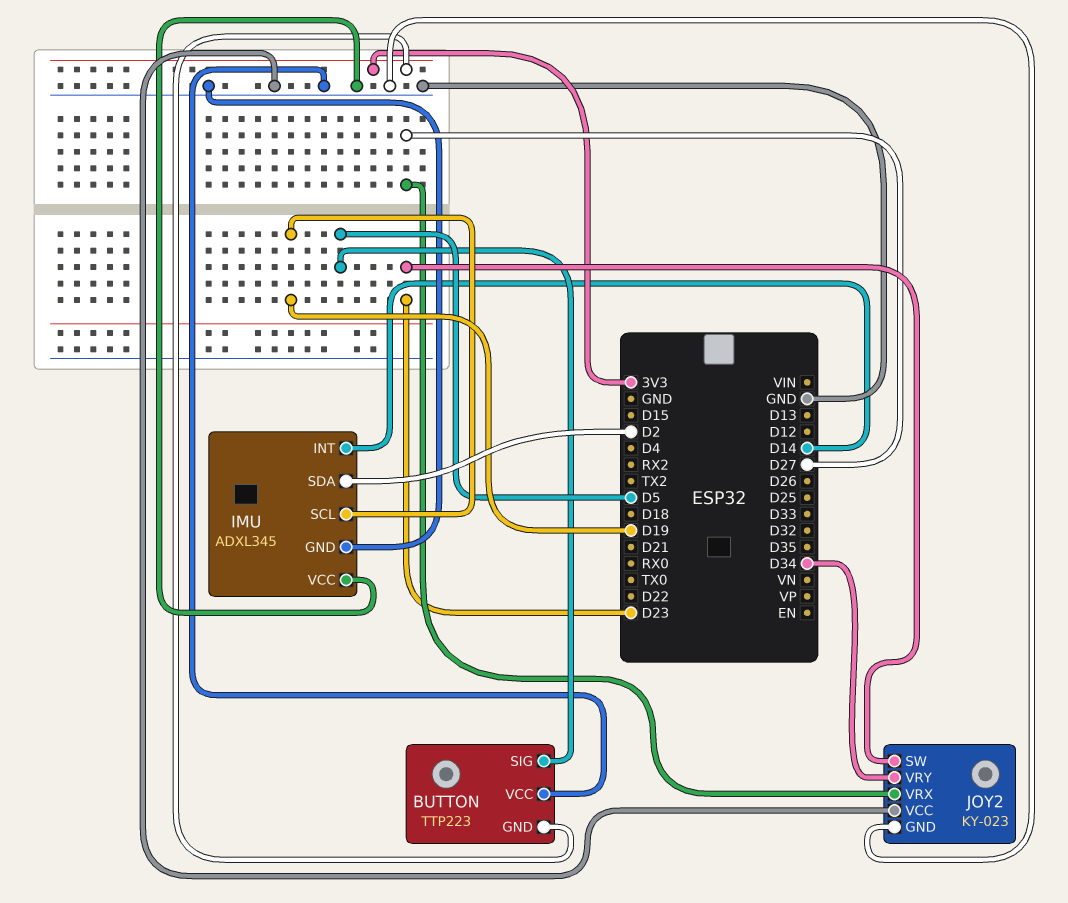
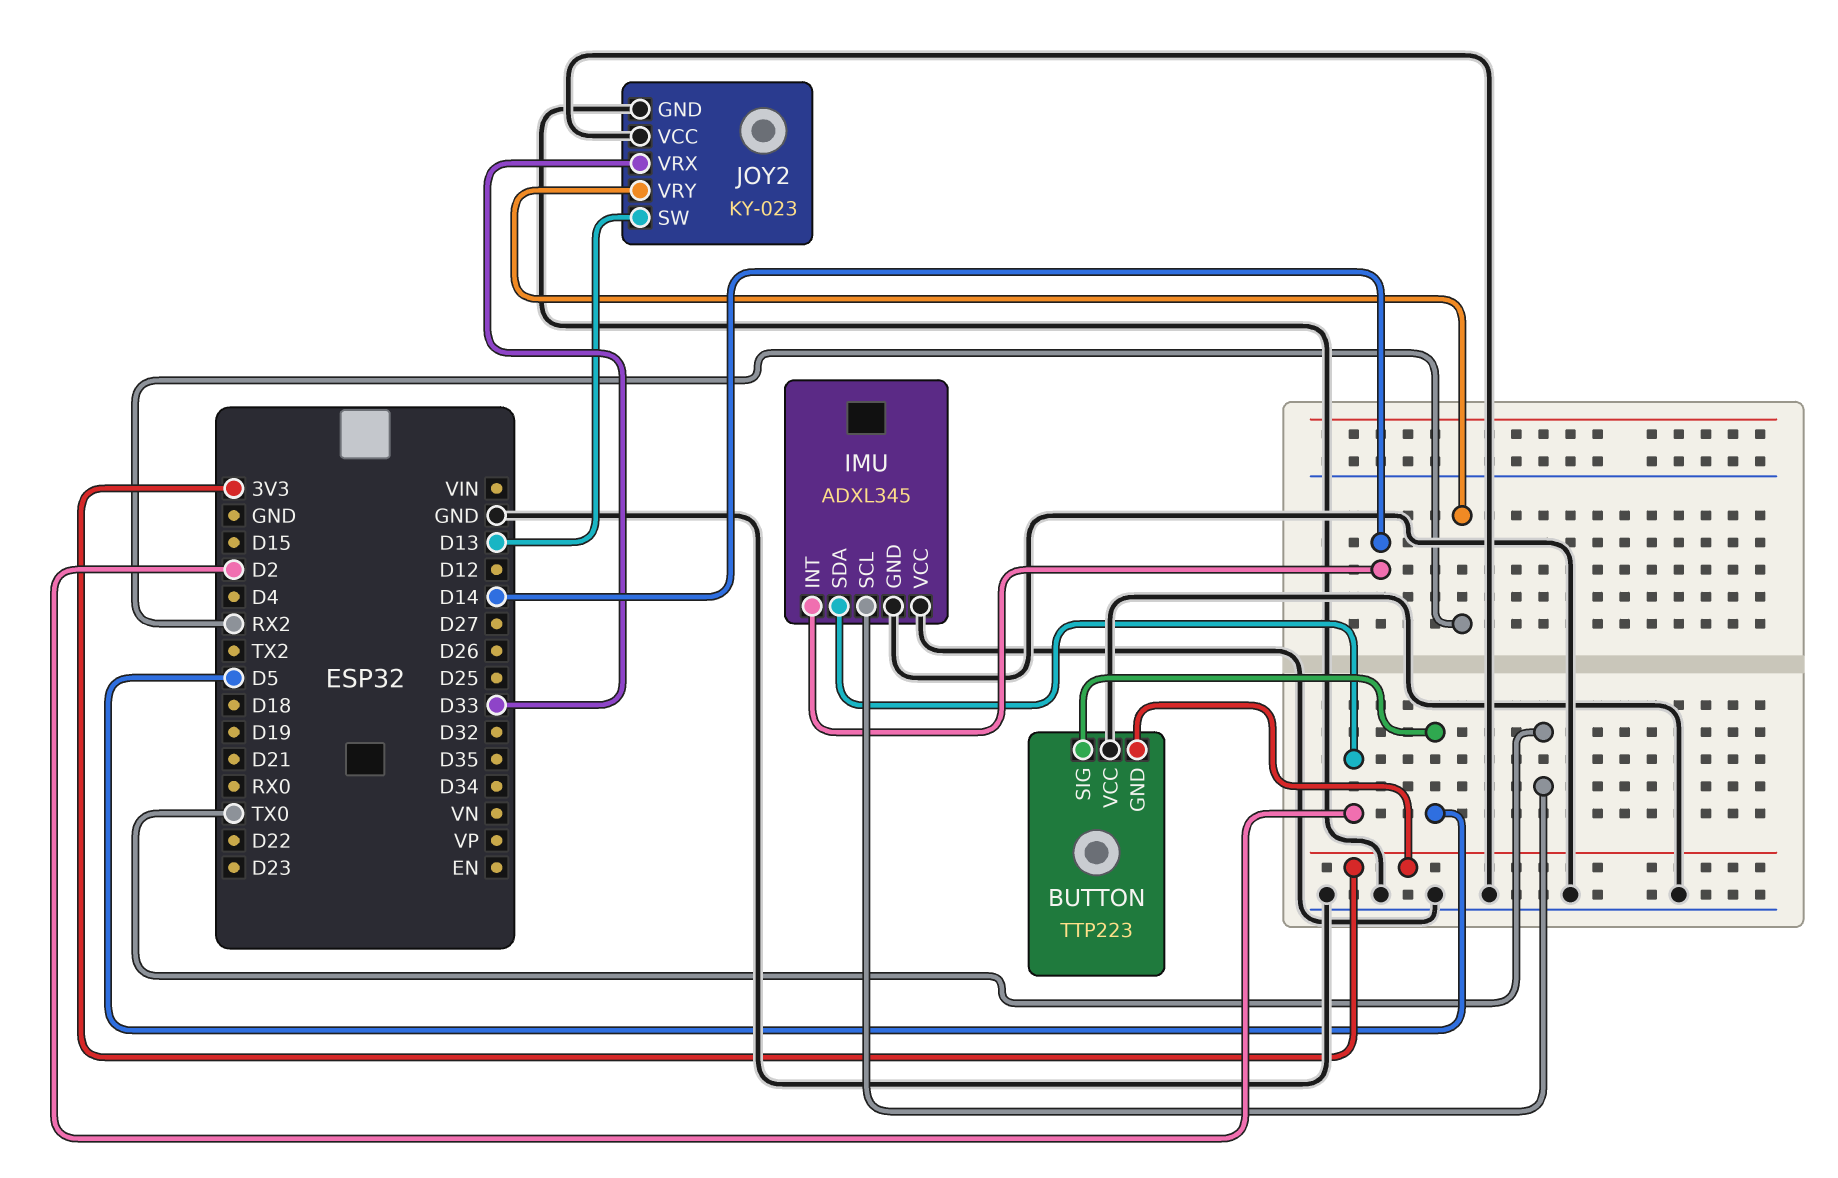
IMU pin SCL: D19 -> TX0
JOY2 pin SW: D23 -> D13
JOY2 pin VRX: D27 -> D33
JOY2 pin VRY: D34 -> RX2

